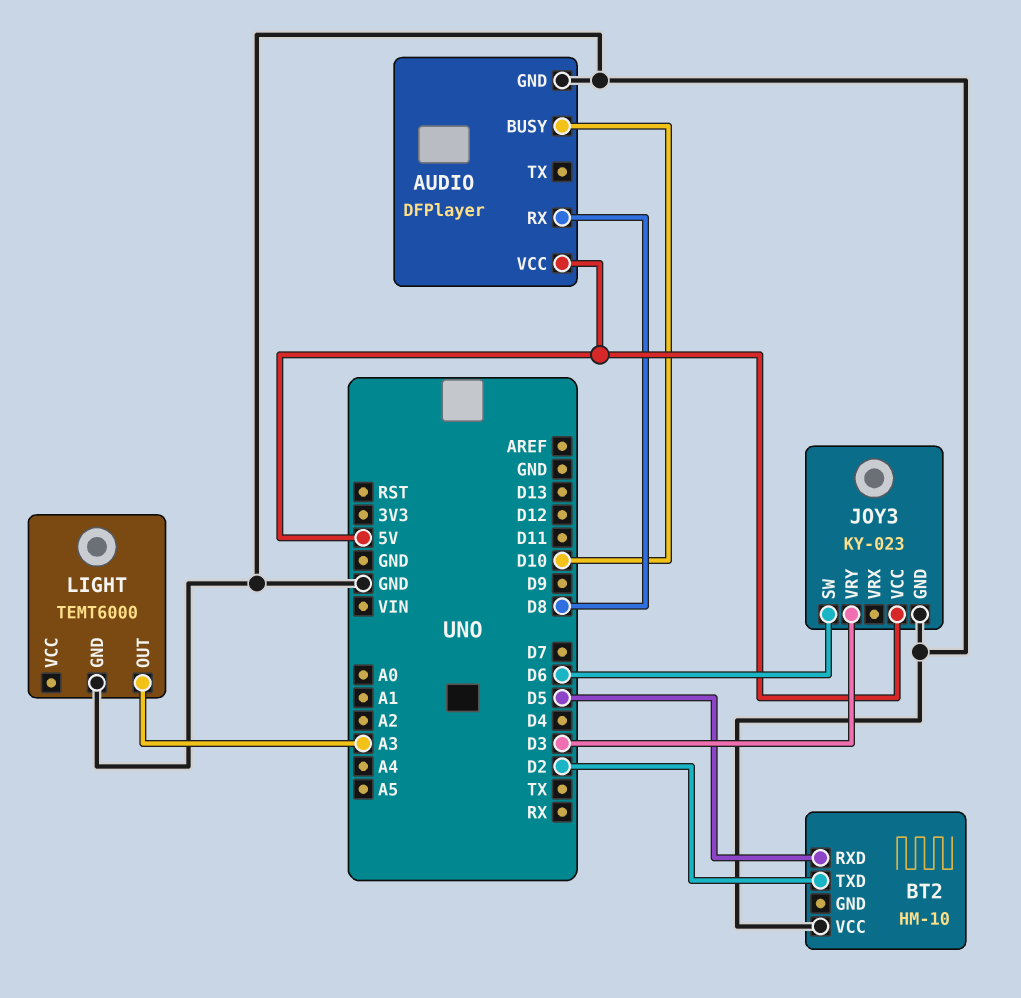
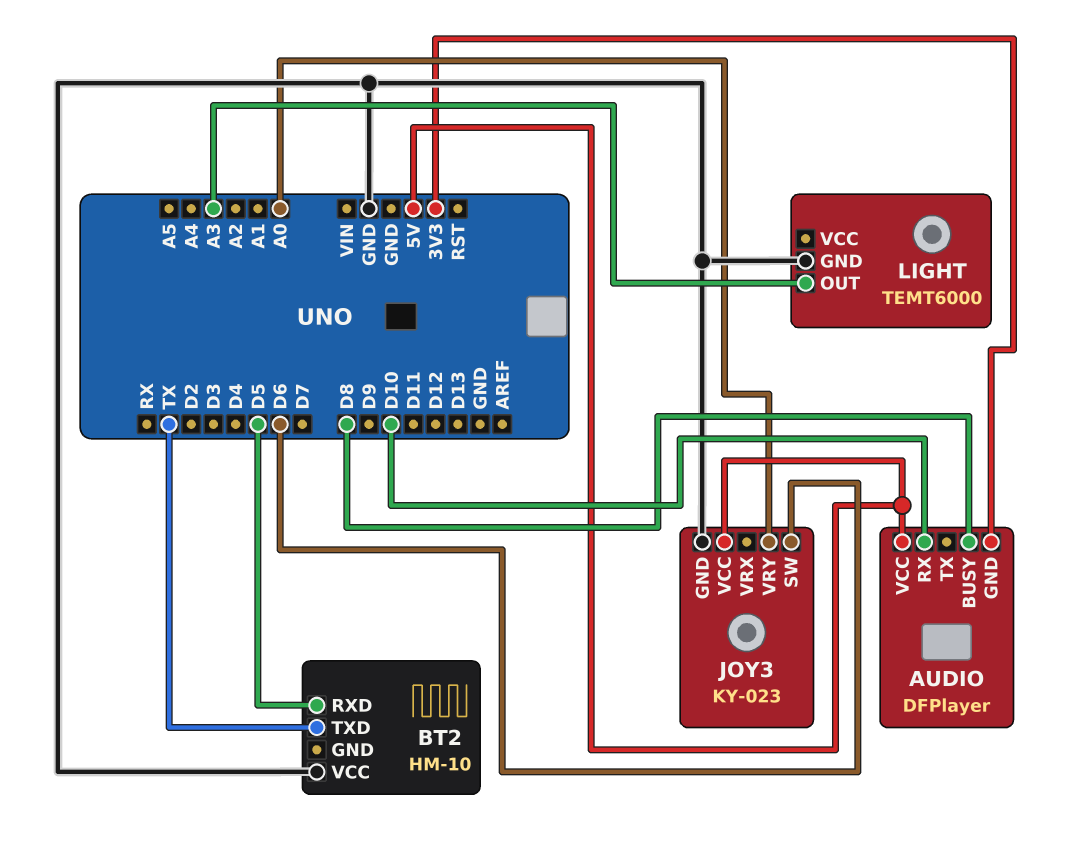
AUDIO pin BUSY: D10 -> D8
AUDIO pin GND: GND -> 3V3
AUDIO pin RX: D8 -> D10
BT2 pin TXD: D2 -> TX
JOY3 pin VRY: D3 -> A0

